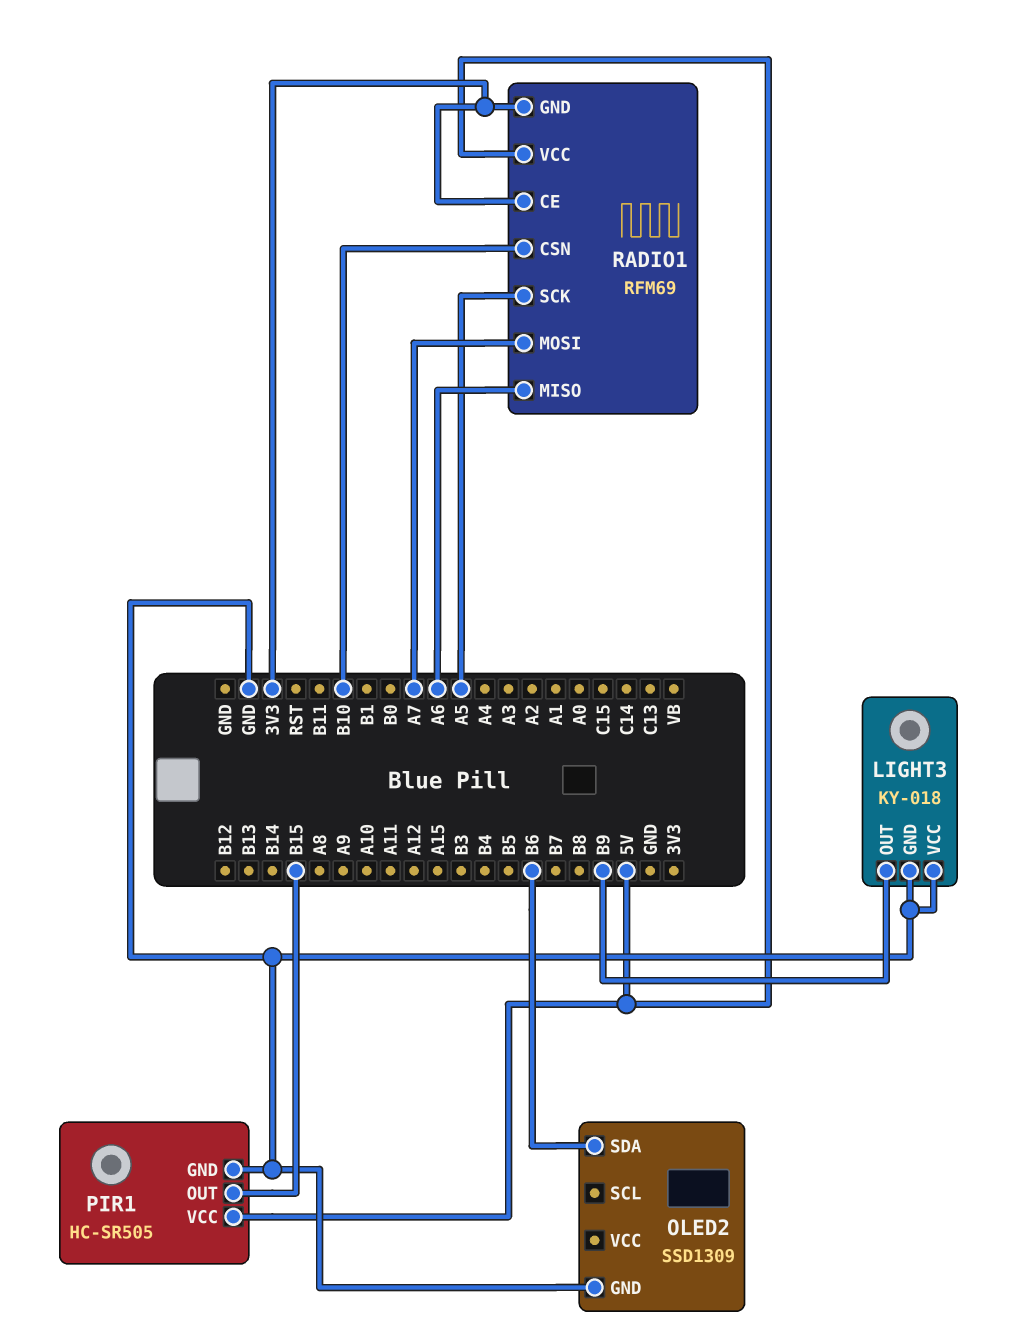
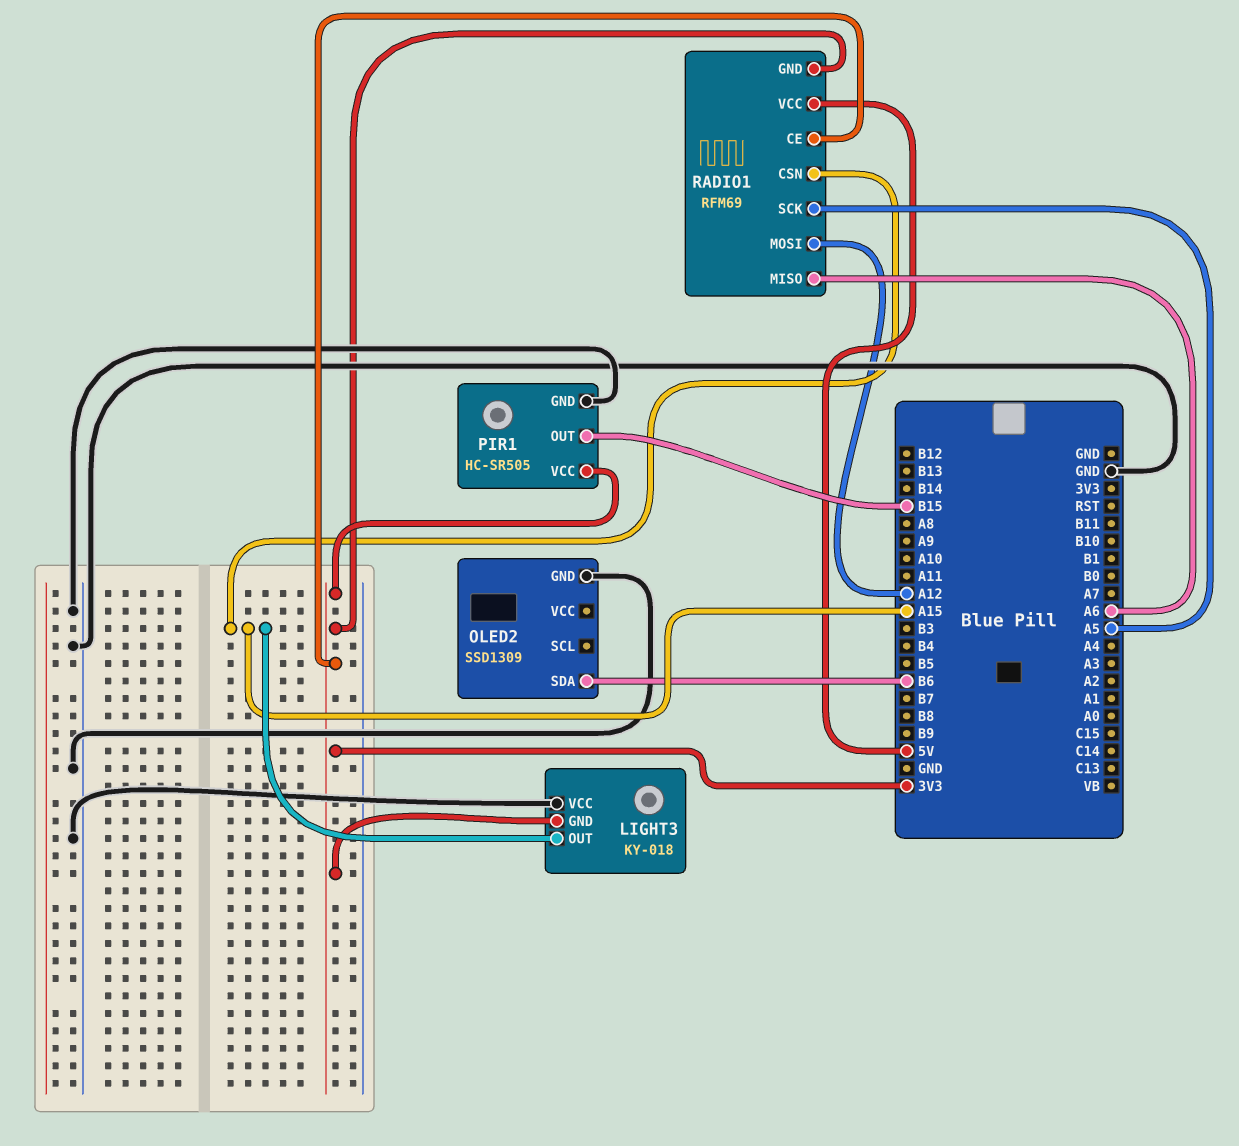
LIGHT3 pin GND: GND -> 3V3
LIGHT3 pin OUT: B9 -> A15
PIR1 pin VCC: 5V -> 3V3
RADIO1 pin CSN: B10 -> A15
RADIO1 pin MOSI: A7 -> A12

